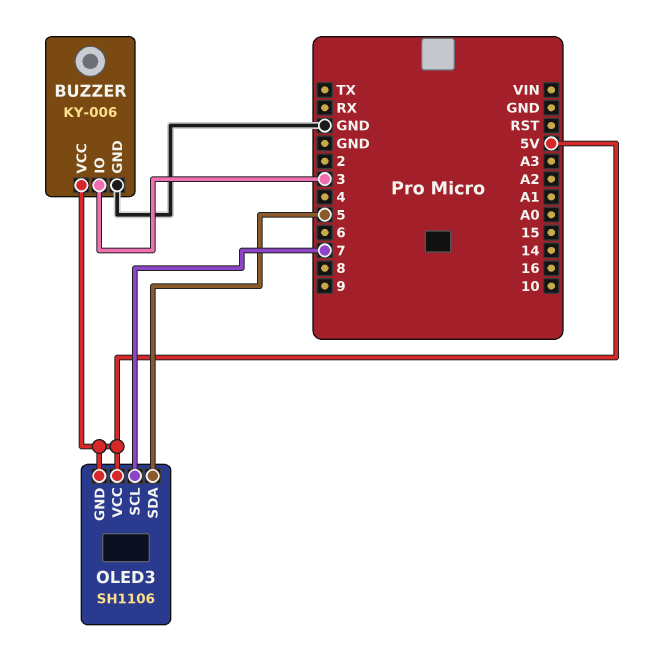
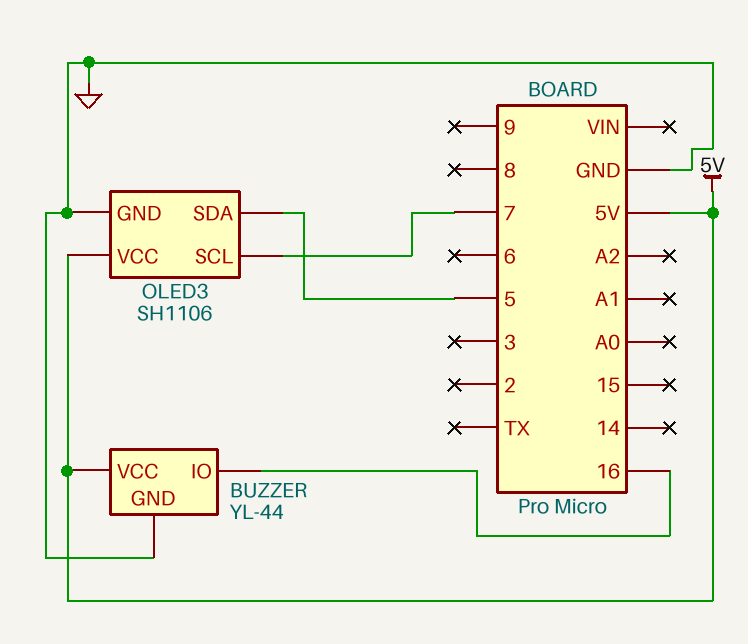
BUZZER: KY-006 -> YL-44
BUZZER pin IO: 3 -> 16
OLED3 pin GND: 5V -> GND

